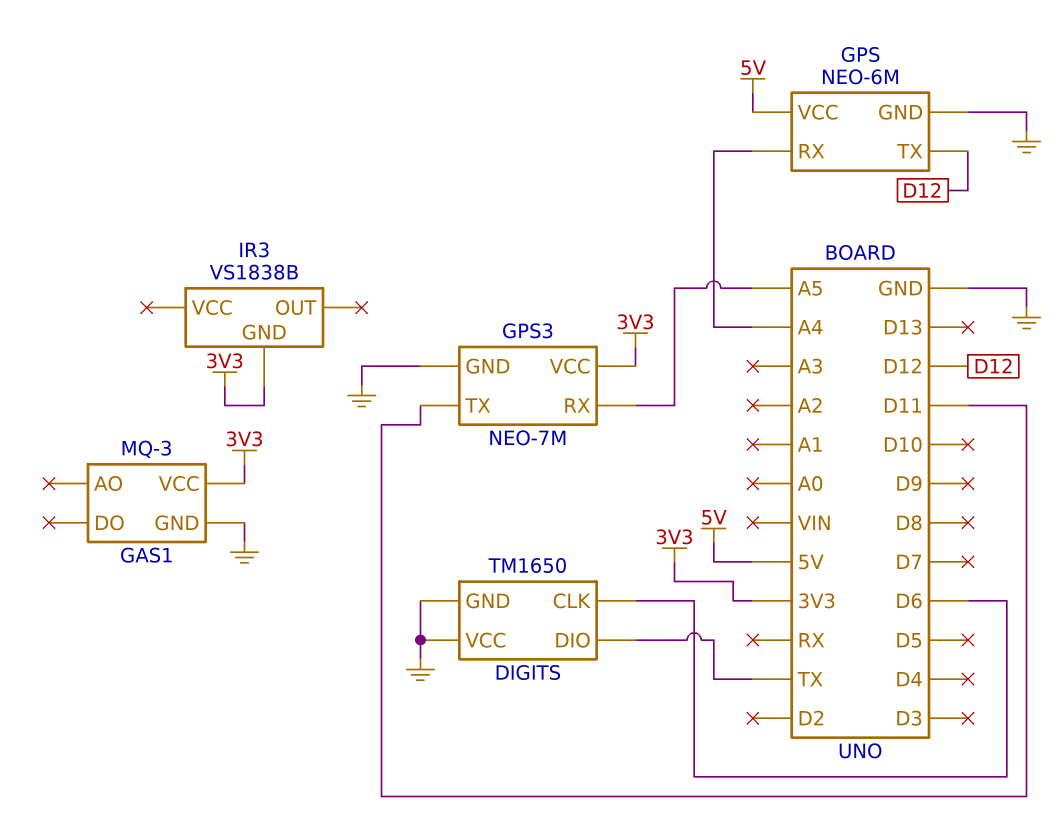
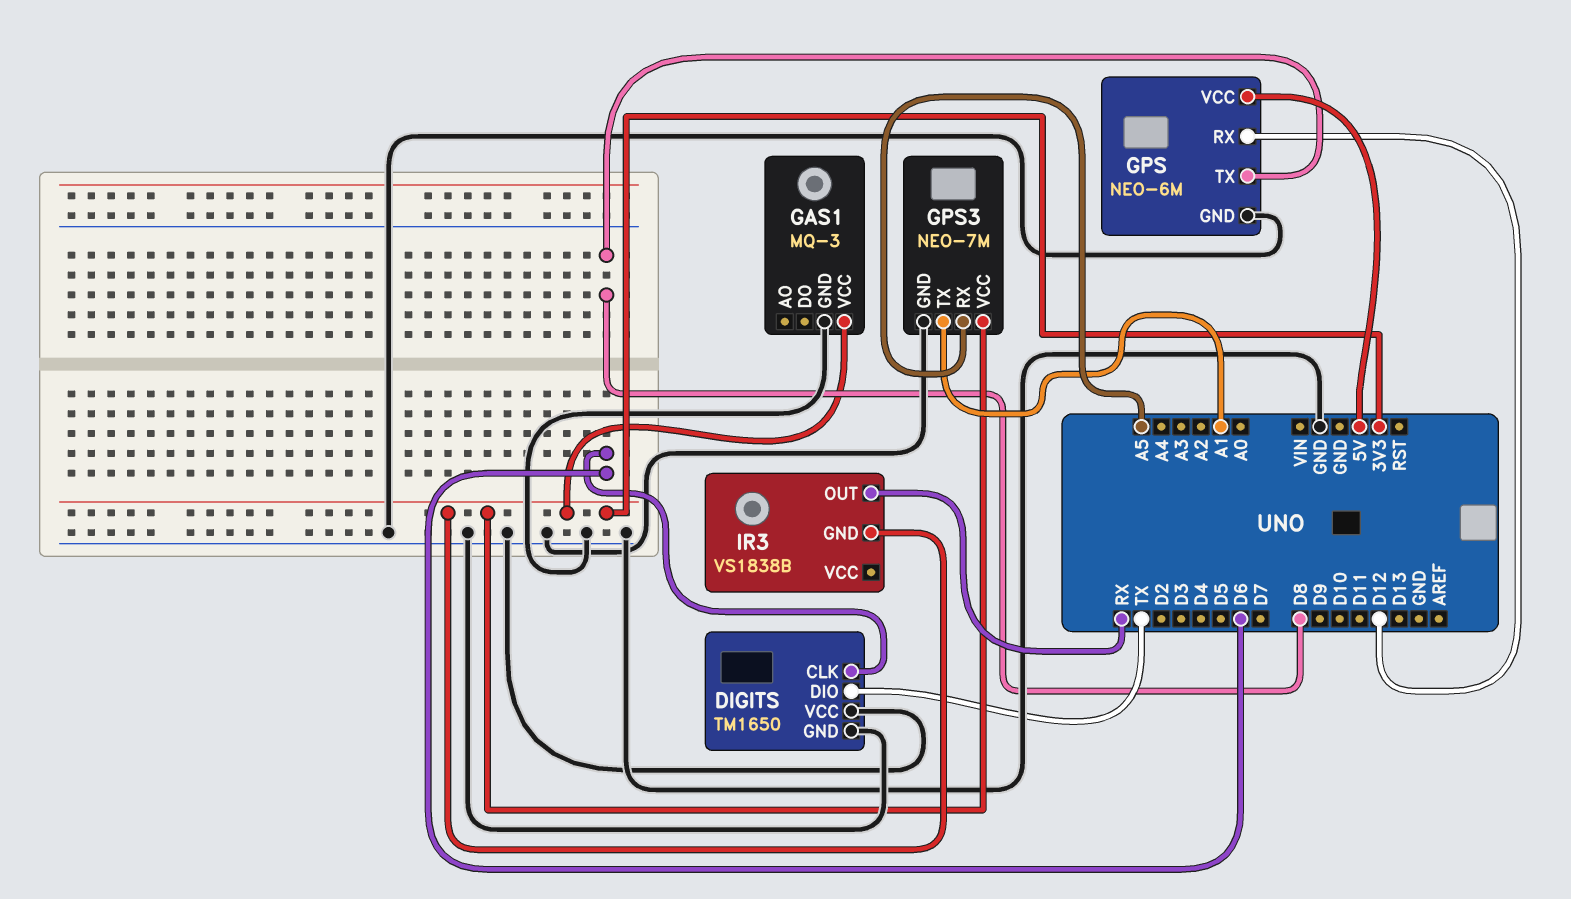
GPS pin RX: A4 -> D12
GPS pin TX: D12 -> D8
GPS3 pin TX: D11 -> A1
IR3 pin OUT: none -> RX

